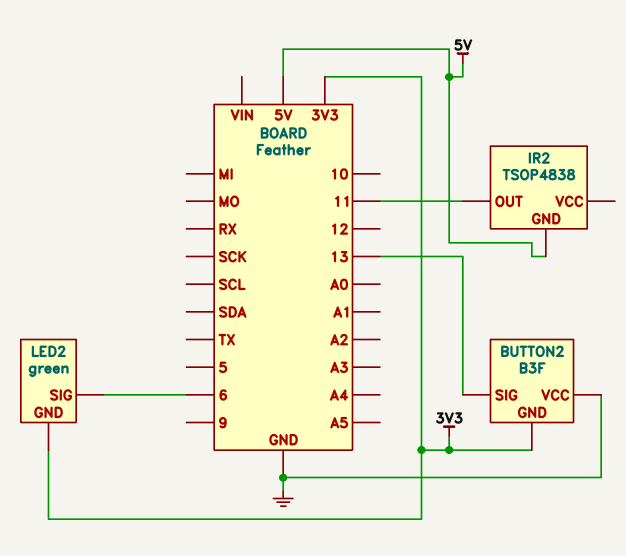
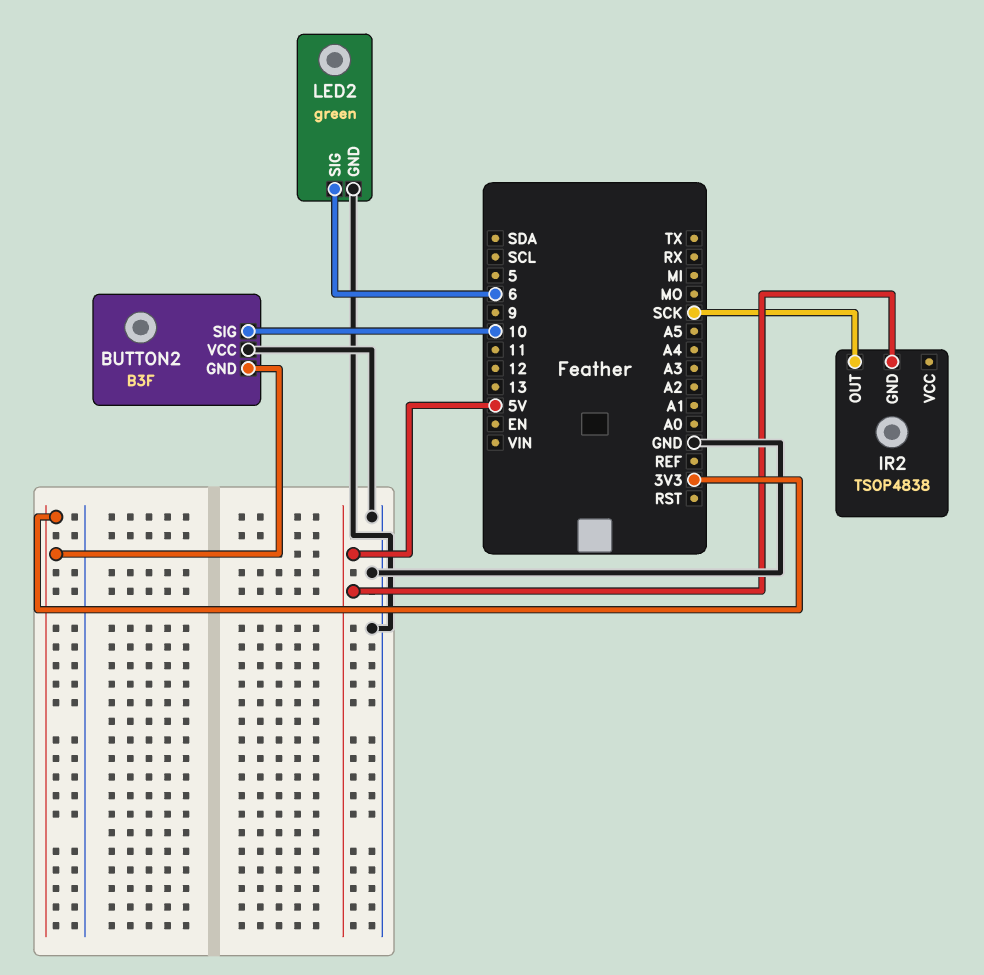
BUTTON2 pin SIG: 13 -> 10
IR2 pin OUT: 11 -> SCK
LED2 pin GND: 3V3 -> GND

